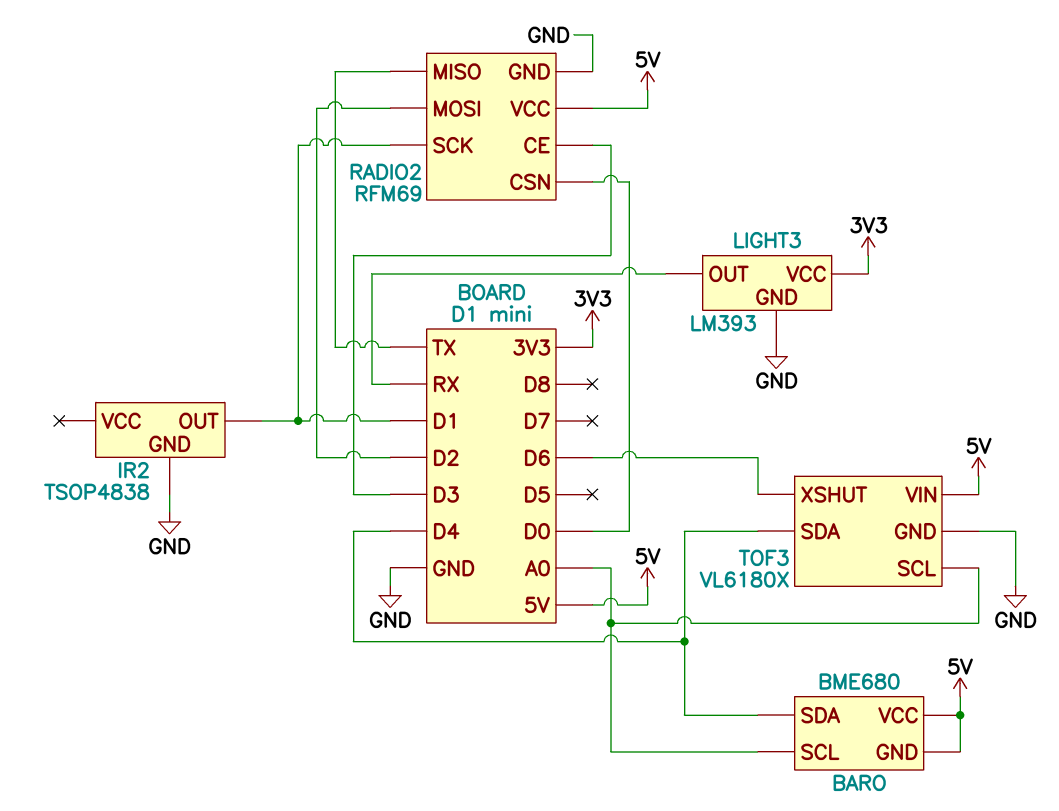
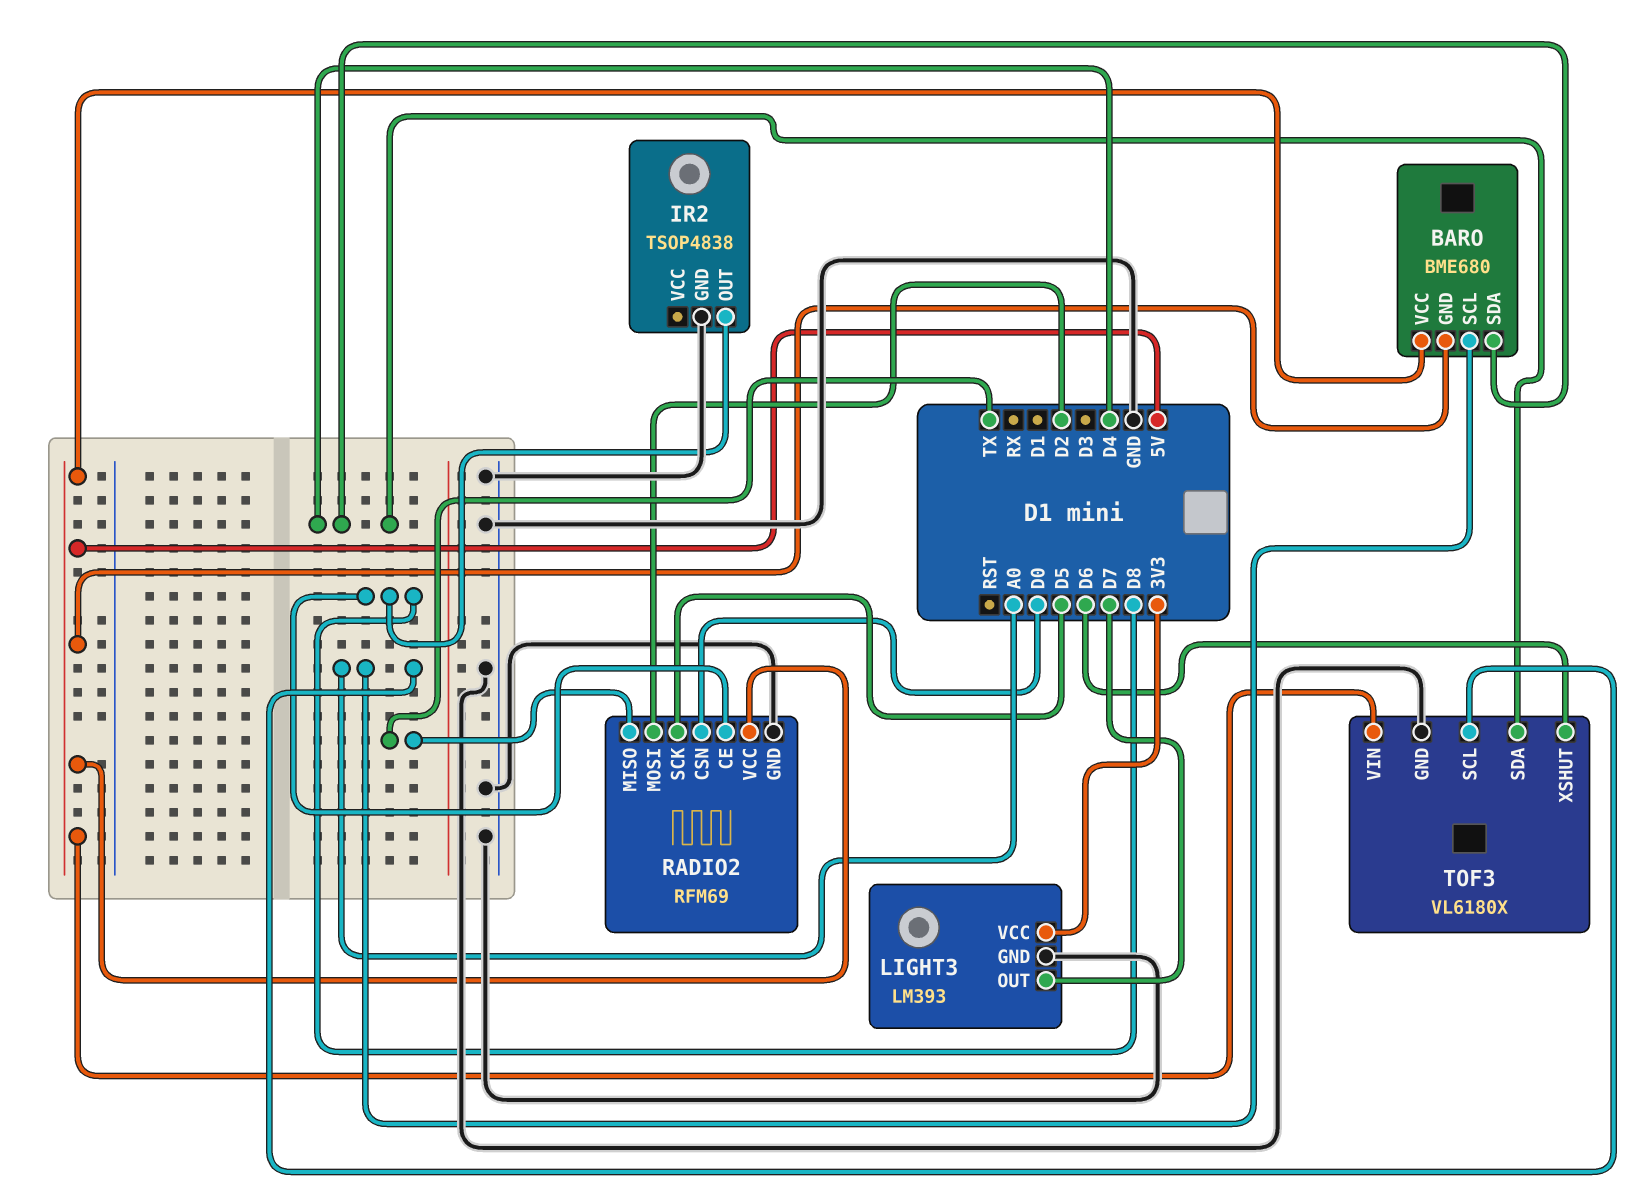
IR2 pin OUT: D1 -> D8
LIGHT3 pin OUT: RX -> D7
RADIO2 pin CE: D3 -> D8
RADIO2 pin SCK: D1 -> D5

